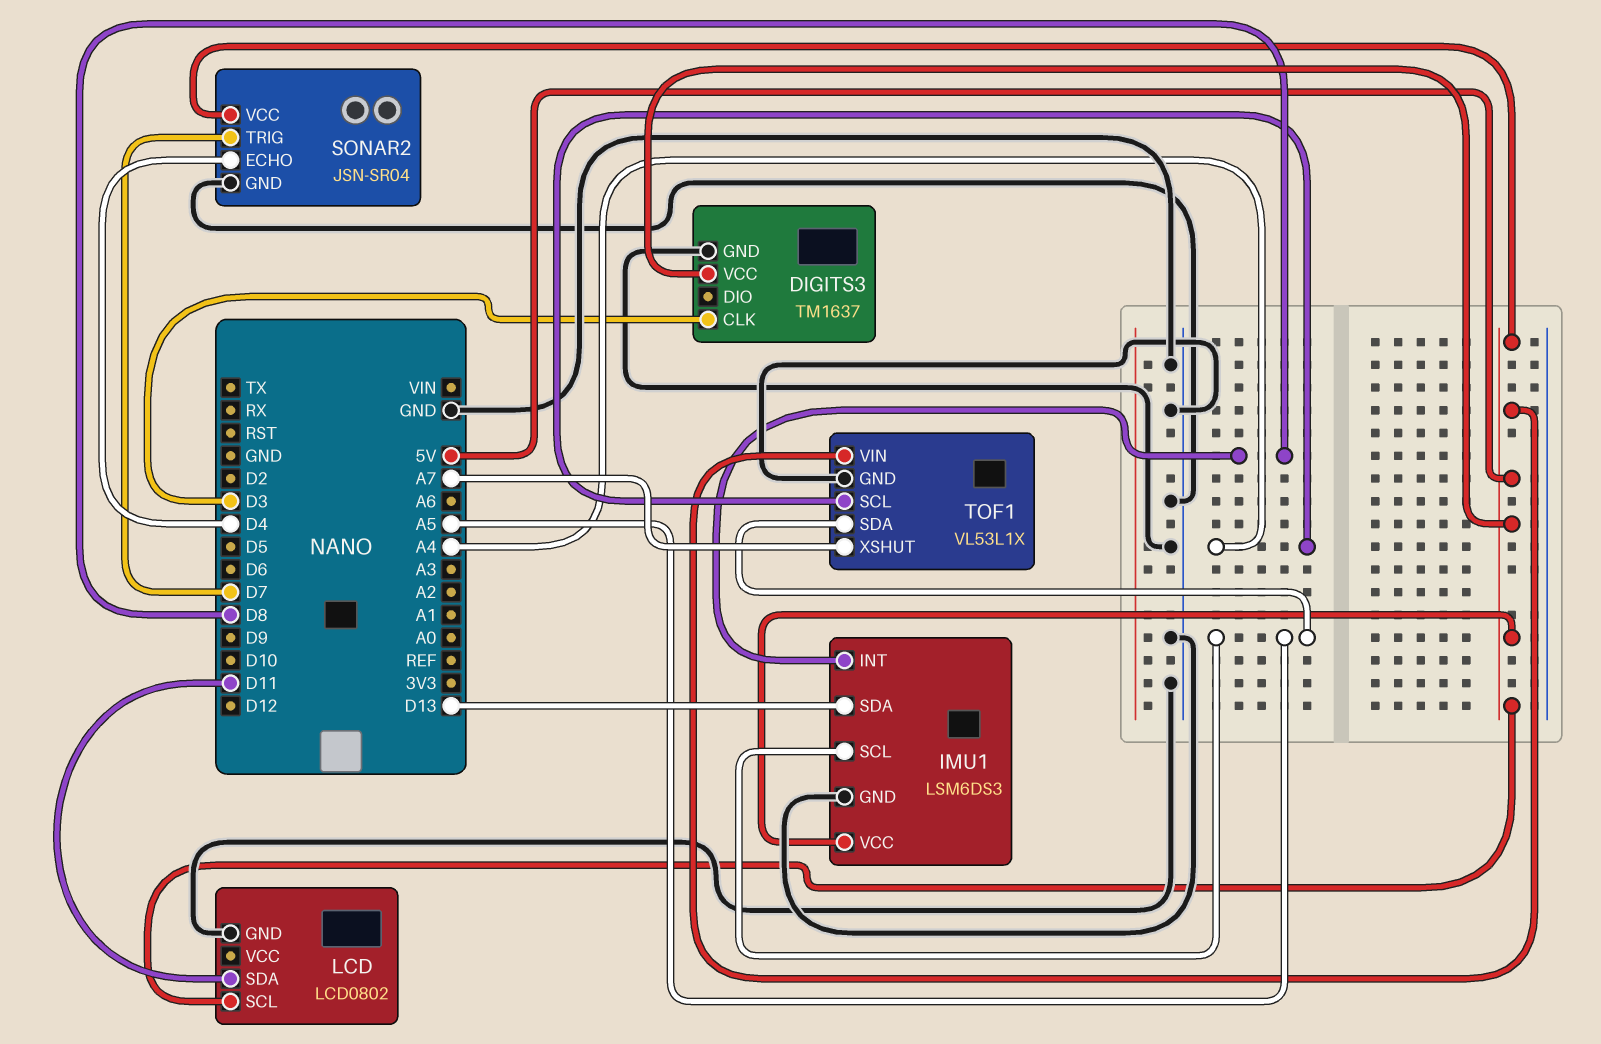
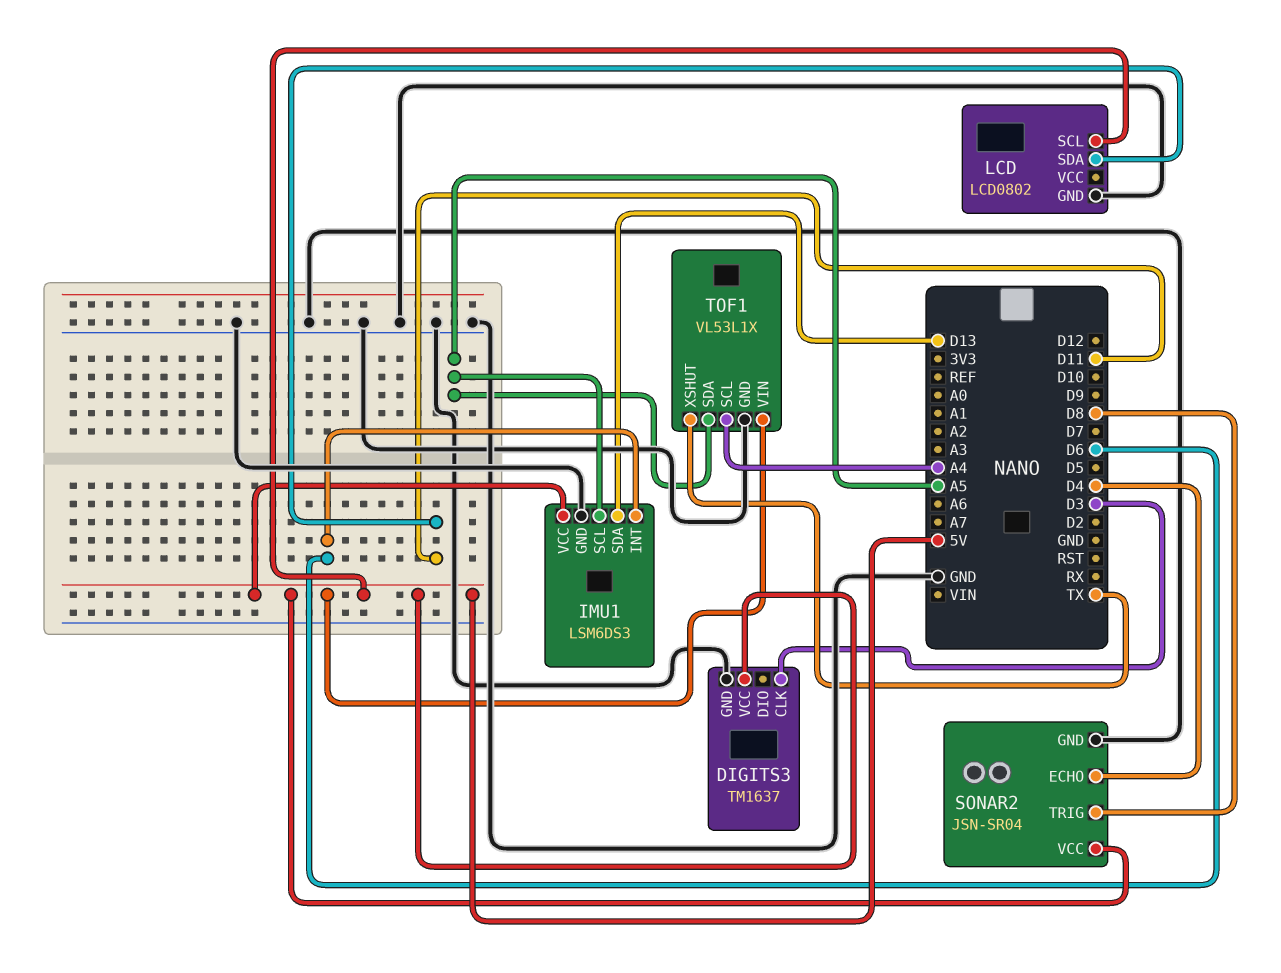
IMU1 pin INT: D8 -> D6
SONAR2 pin TRIG: D7 -> D8
TOF1 pin XSHUT: A7 -> TX

